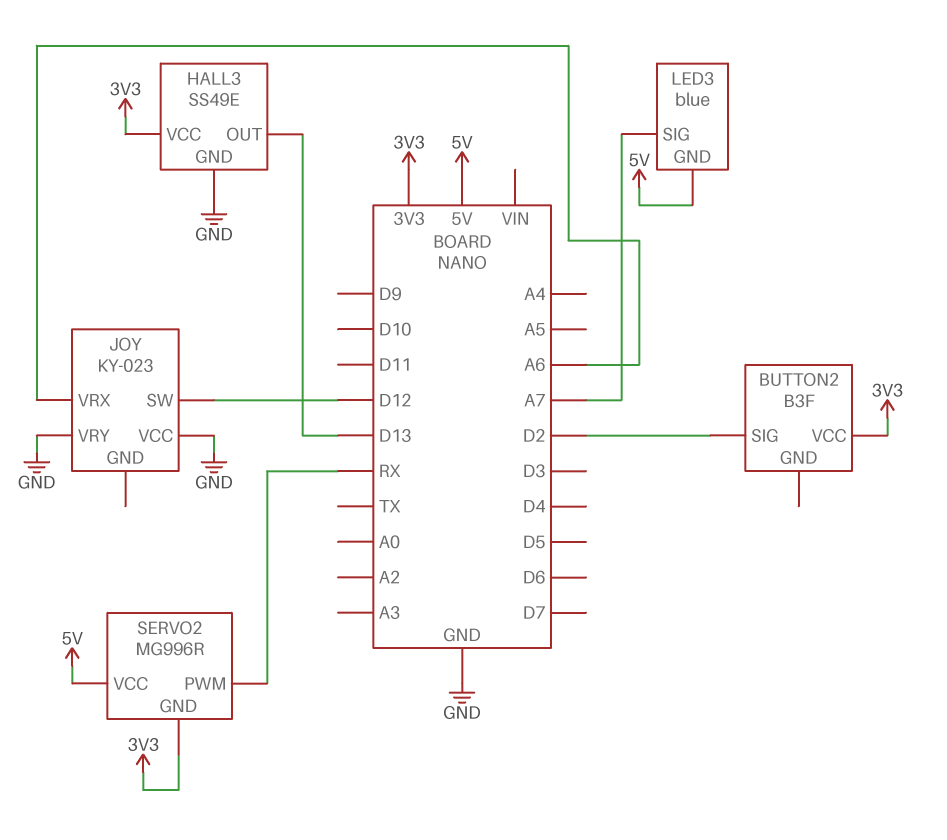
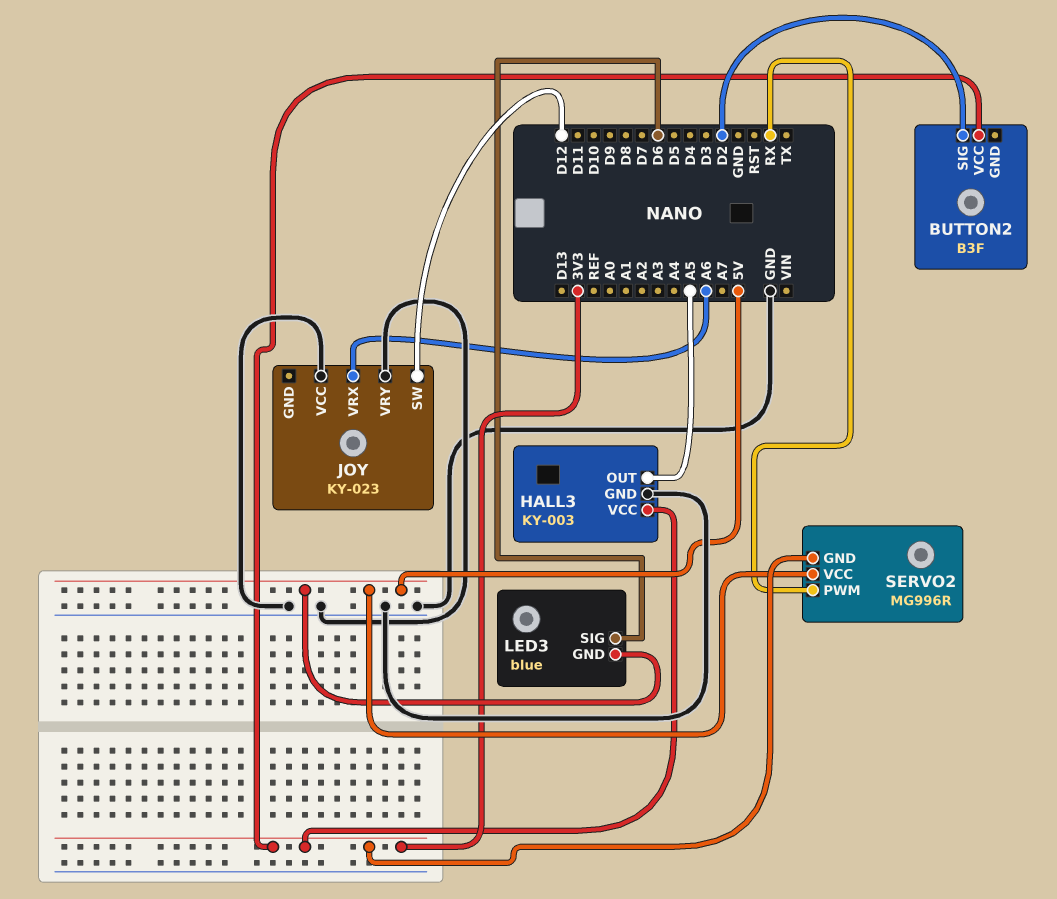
HALL3: SS49E -> KY-003
HALL3 pin OUT: D13 -> A5
LED3 pin SIG: A7 -> D6

